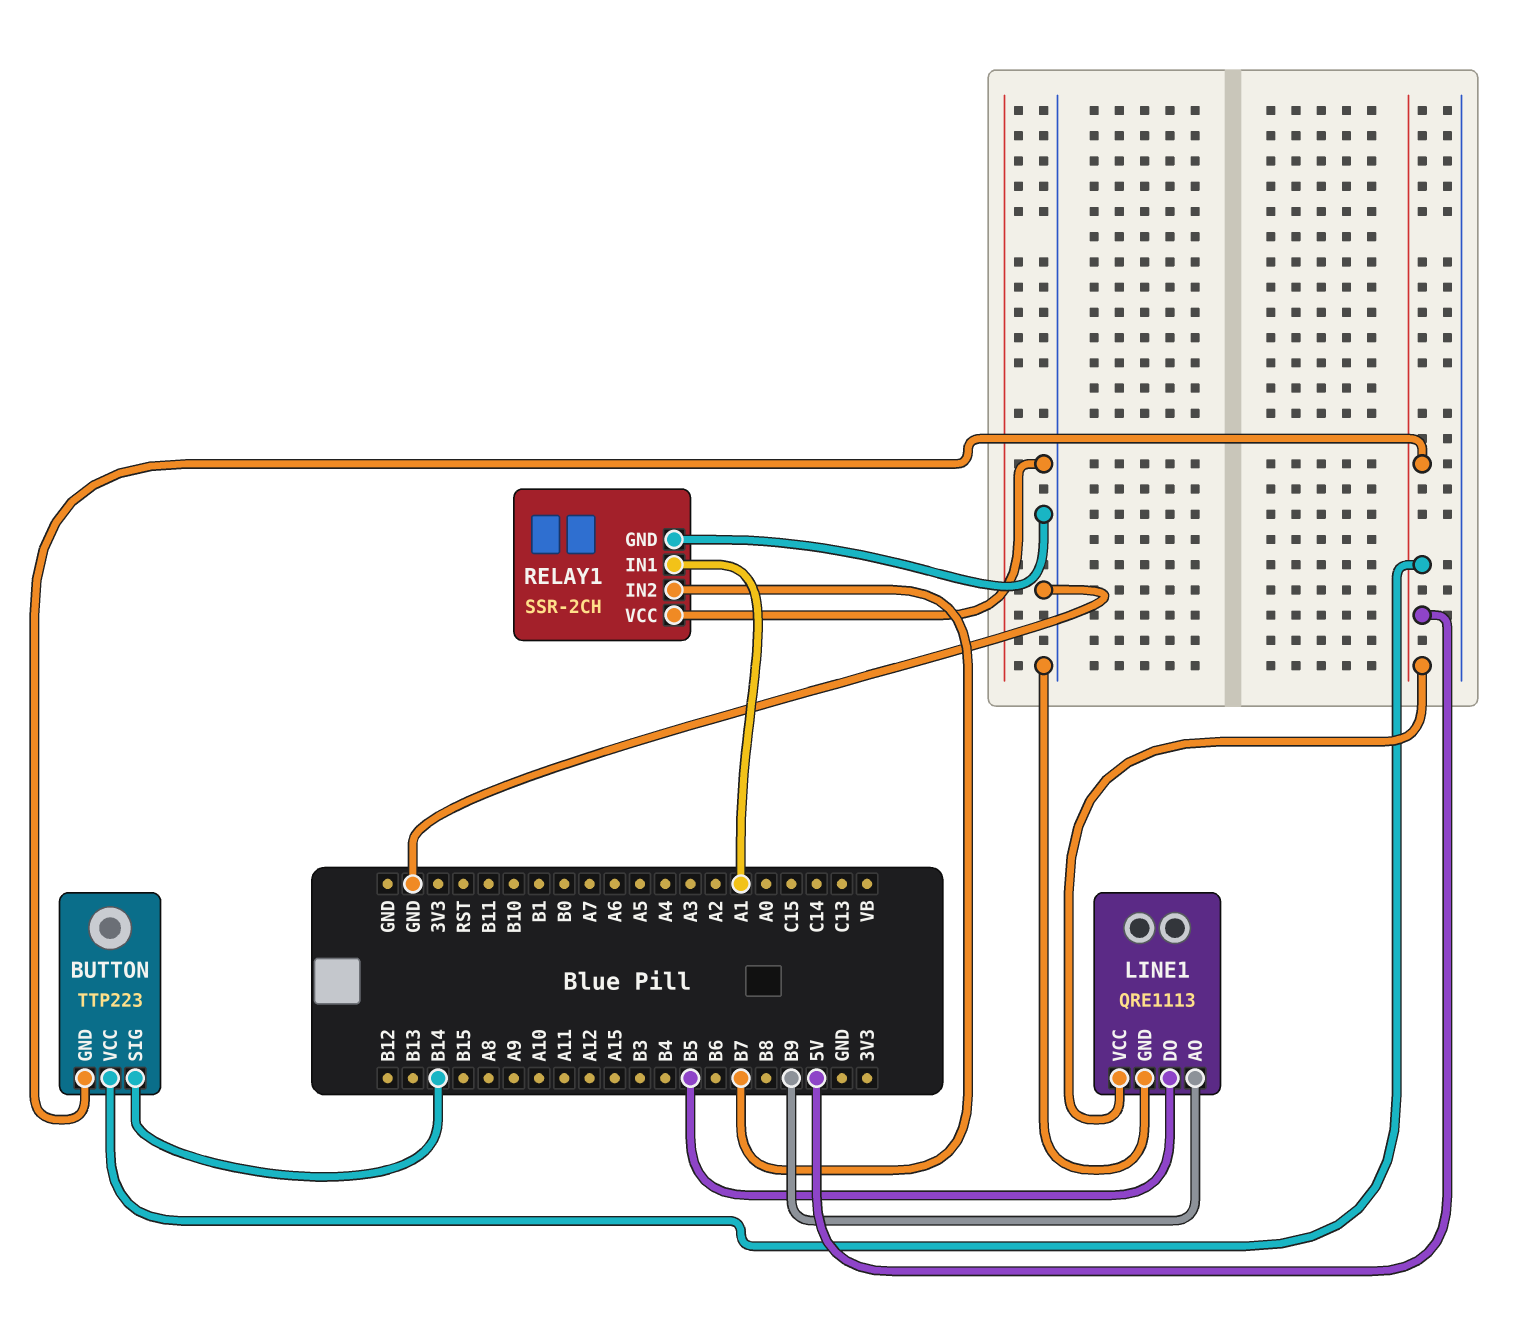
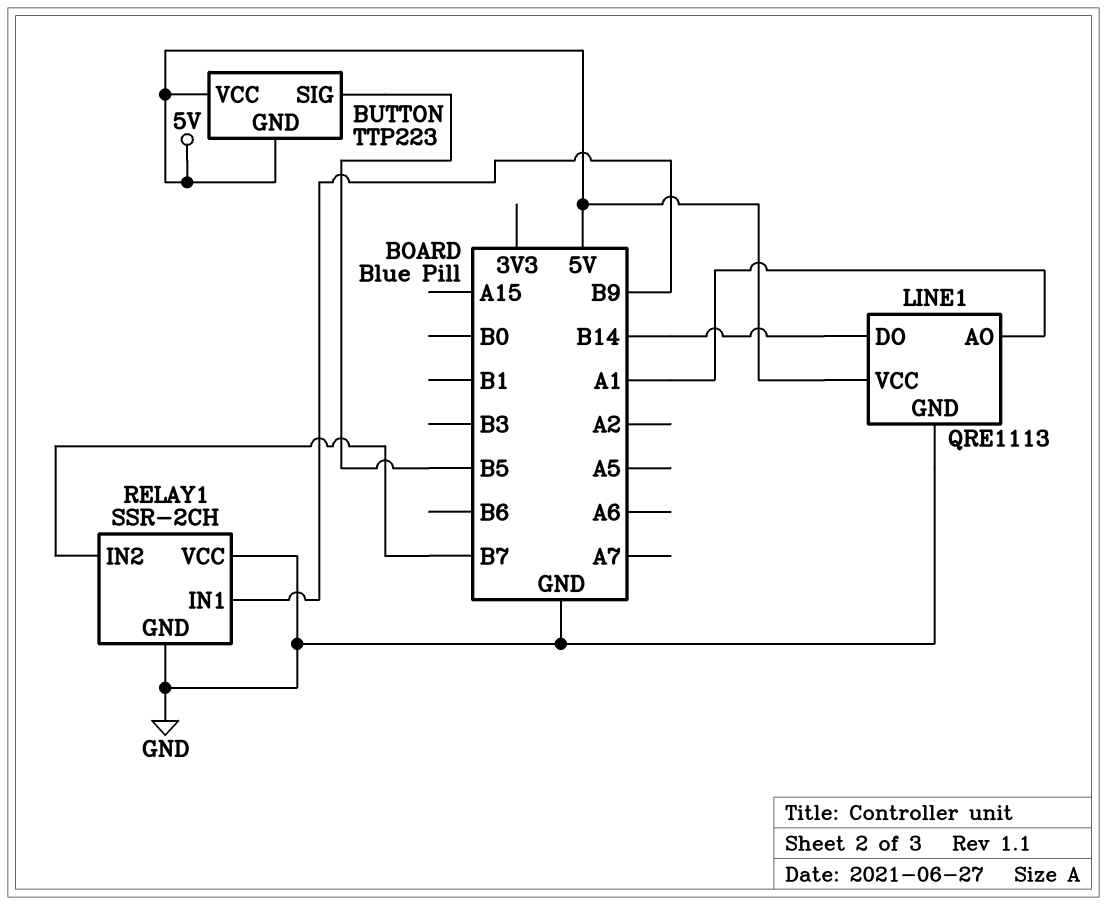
BUTTON pin SIG: B14 -> B5
LINE1 pin AO: B9 -> A1
LINE1 pin DO: B5 -> B14
RELAY1 pin IN1: A1 -> B9

